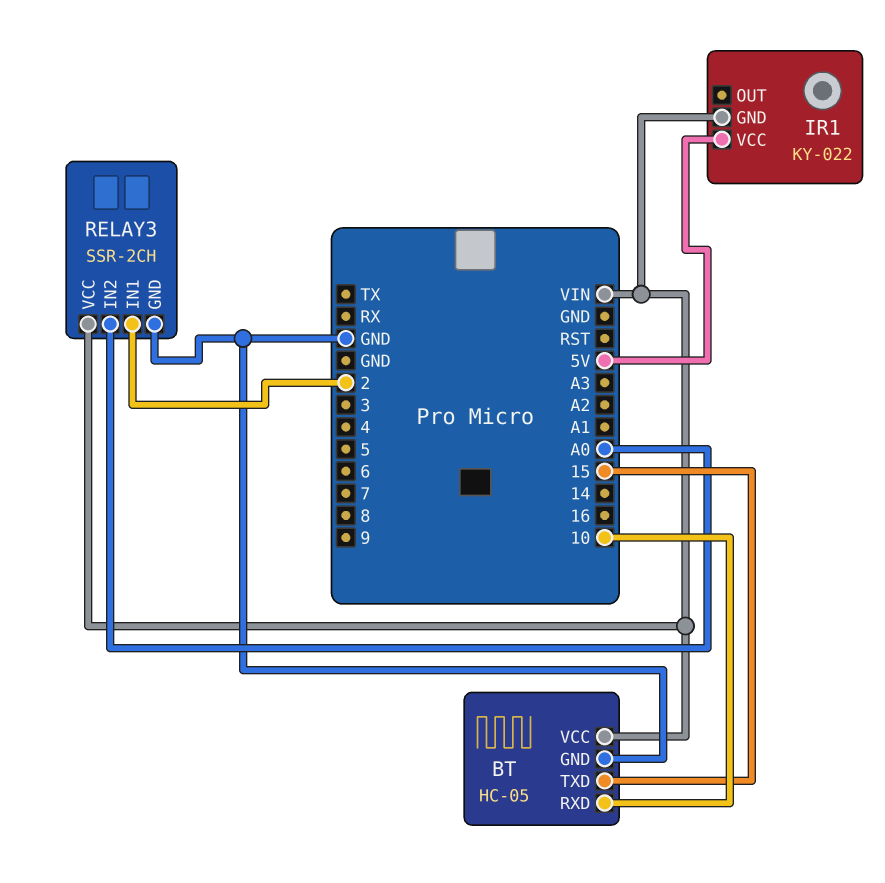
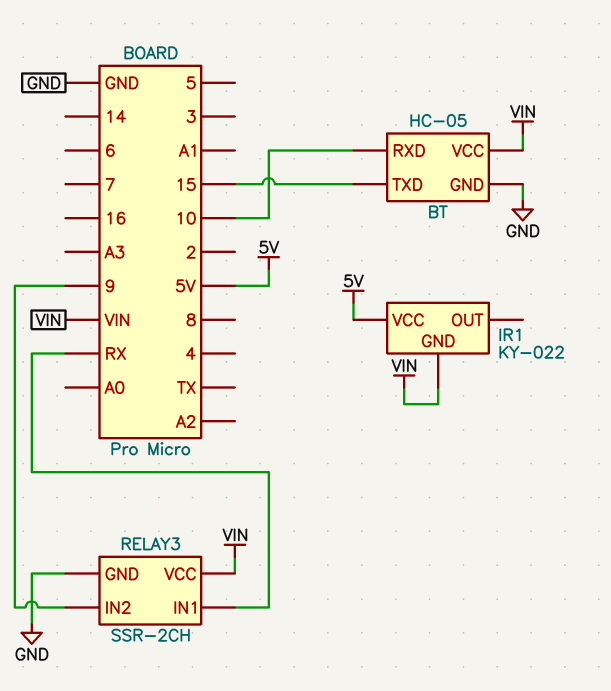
RELAY3 pin IN1: 2 -> RX
RELAY3 pin IN2: A0 -> 9

